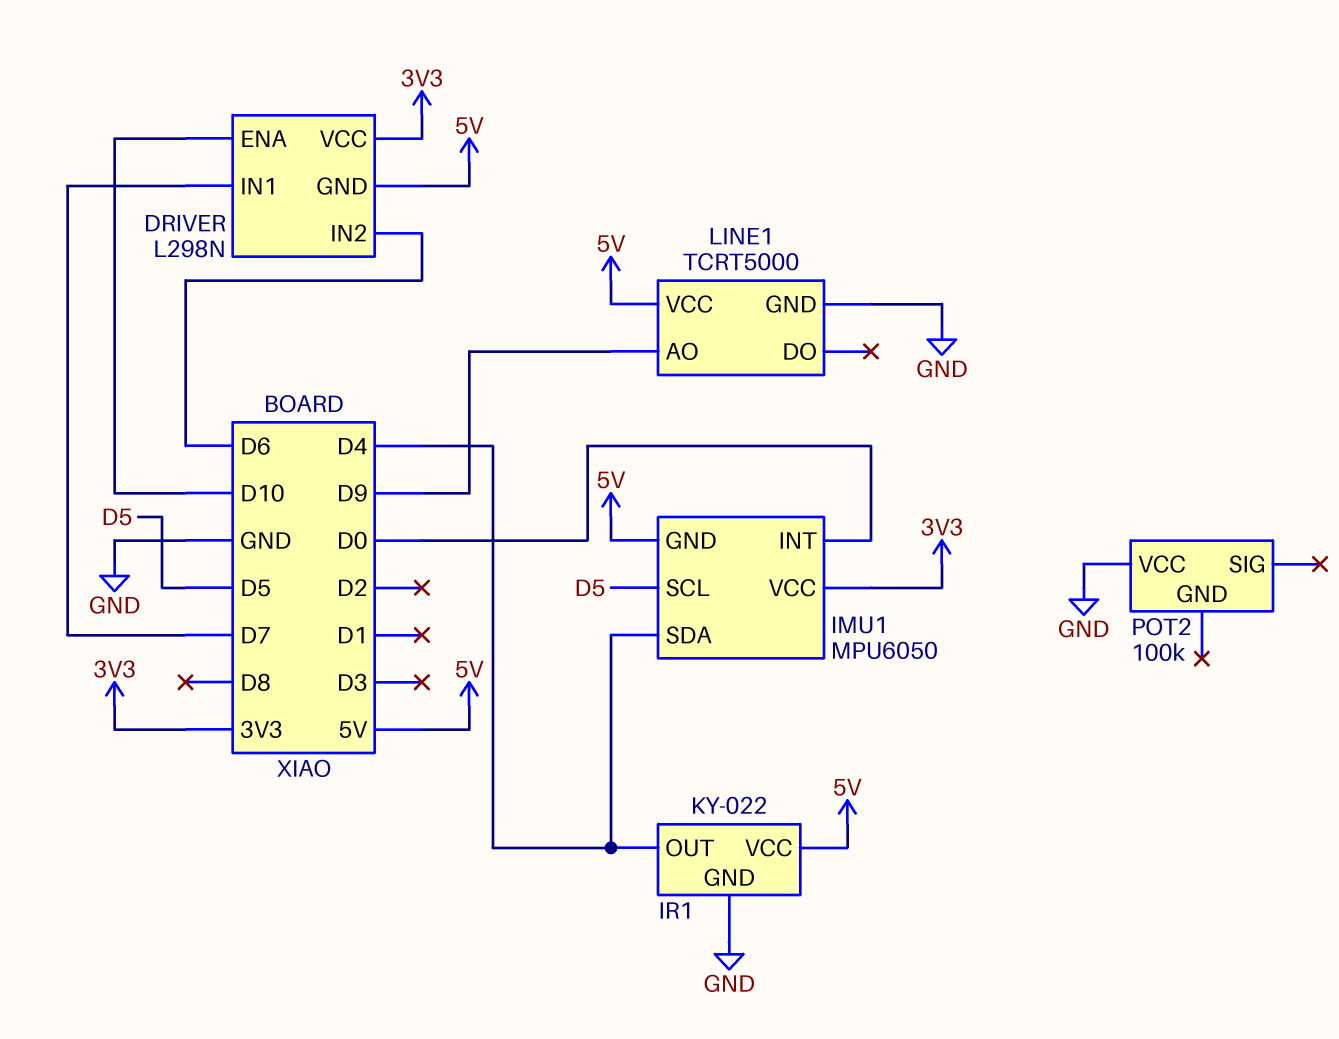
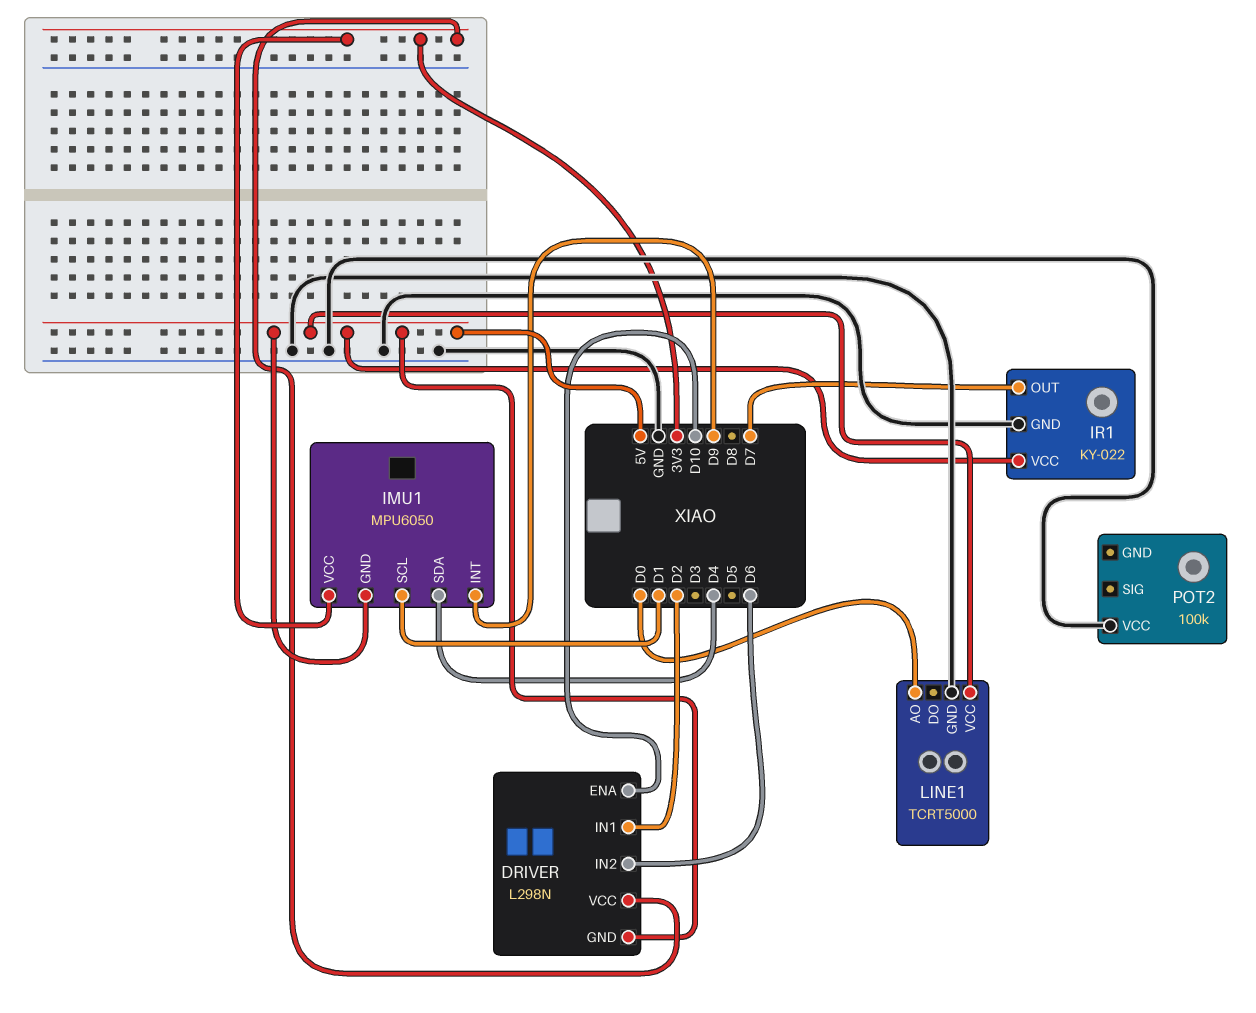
DRIVER pin IN1: D7 -> D2
IMU1 pin INT: D0 -> D9
IMU1 pin SCL: D5 -> D1
IR1 pin OUT: D4 -> D7
LINE1 pin AO: D9 -> D0

